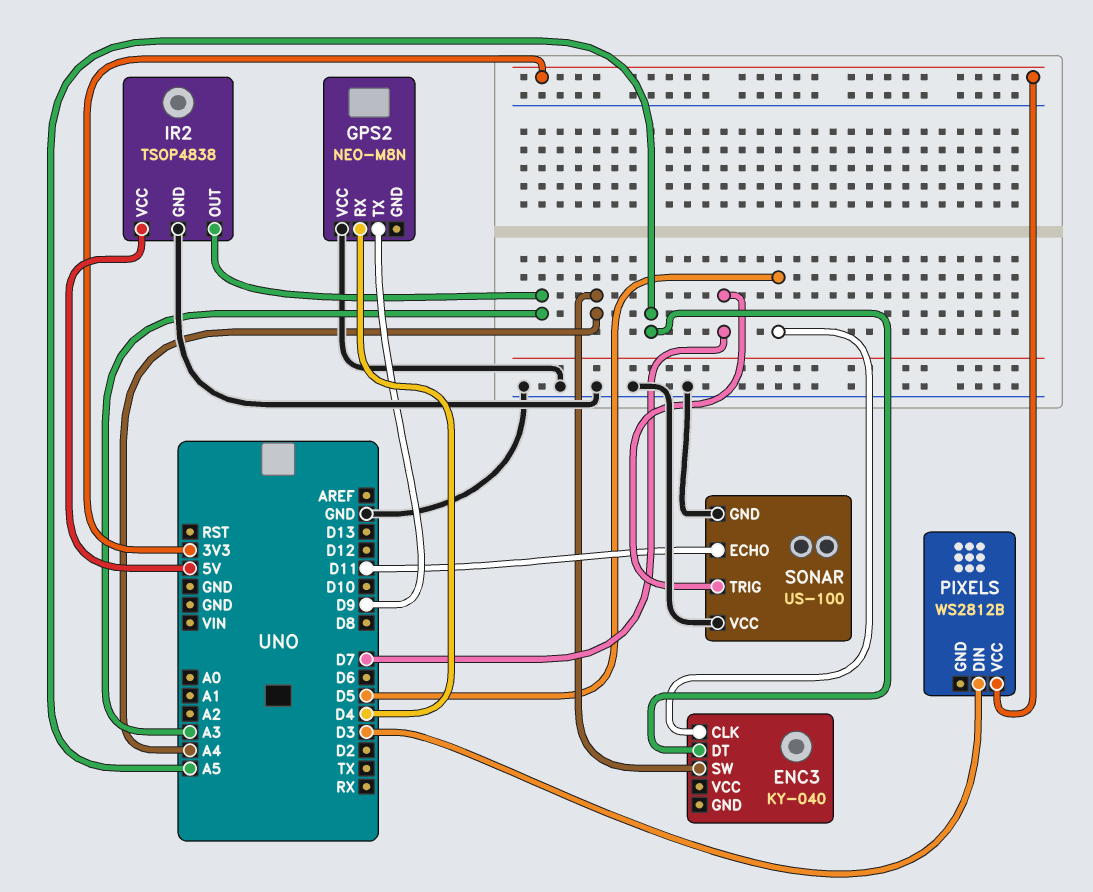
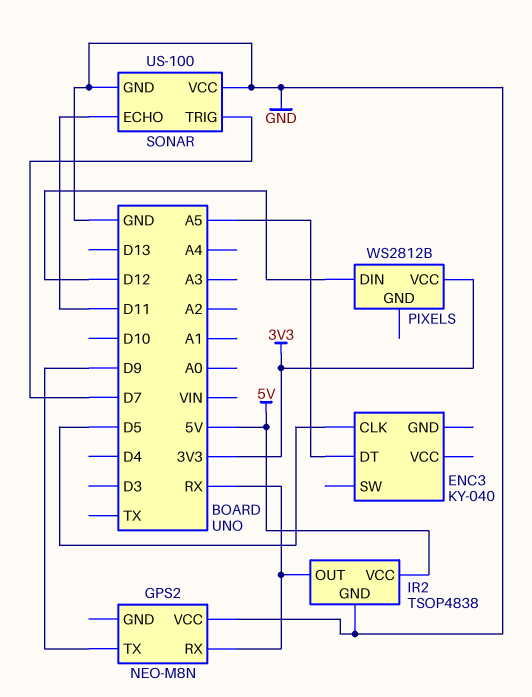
ENC3 pin SW: A4 -> none
GPS2 pin RX: D4 -> RX
IR2 pin OUT: A3 -> RX
PIXELS pin DIN: D3 -> D12

